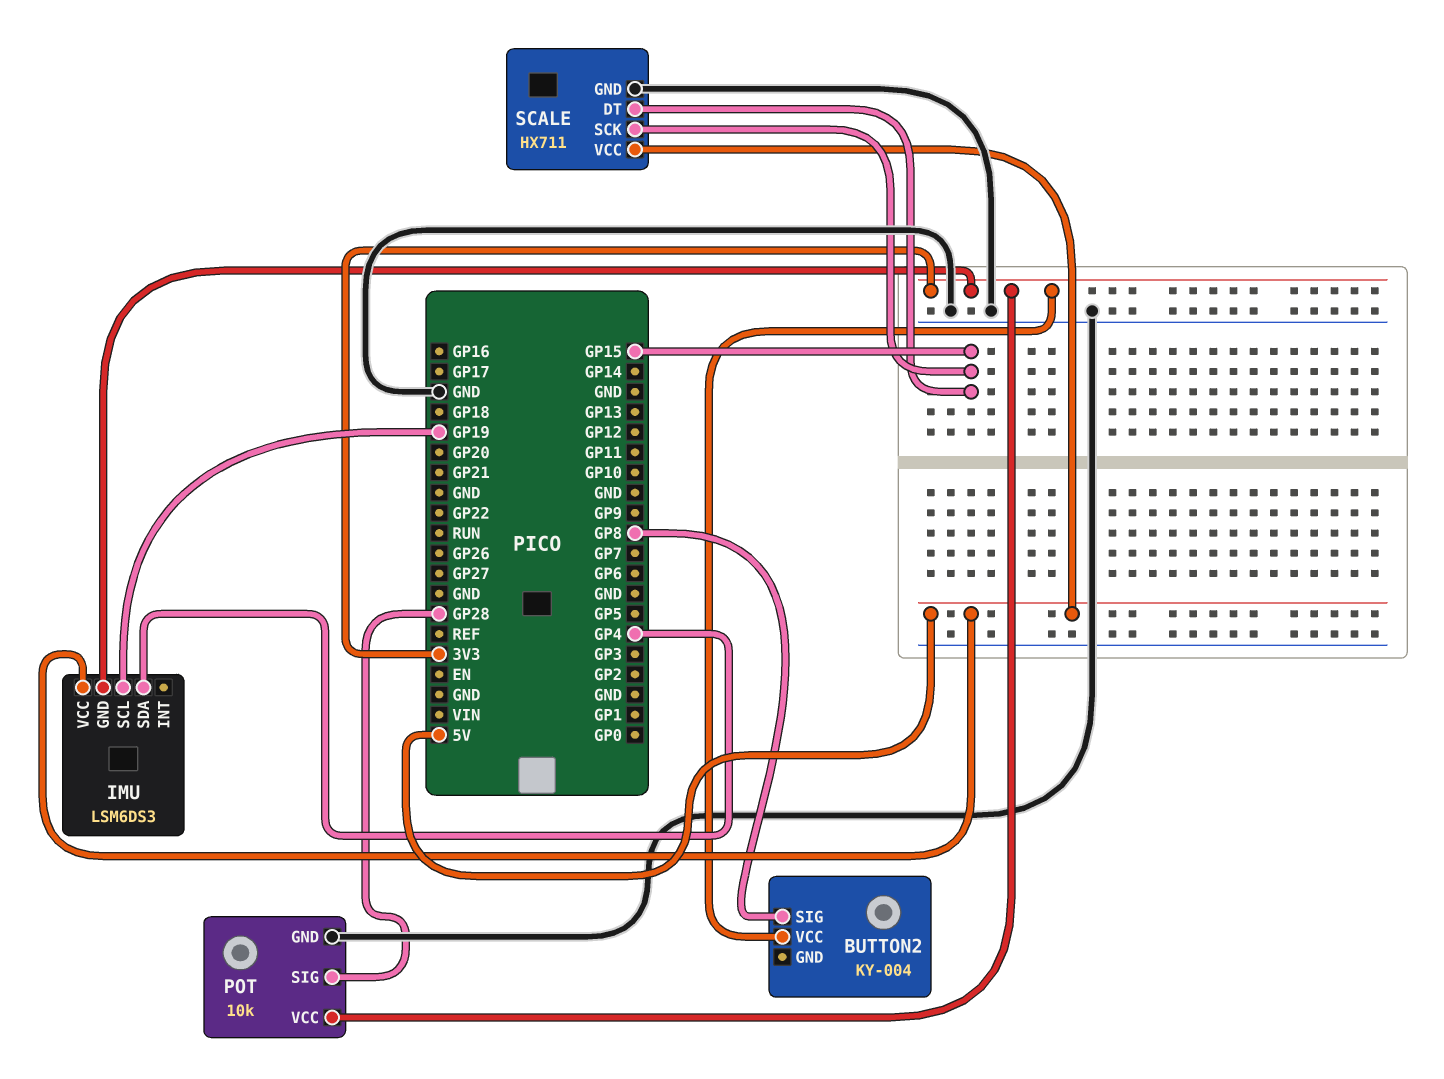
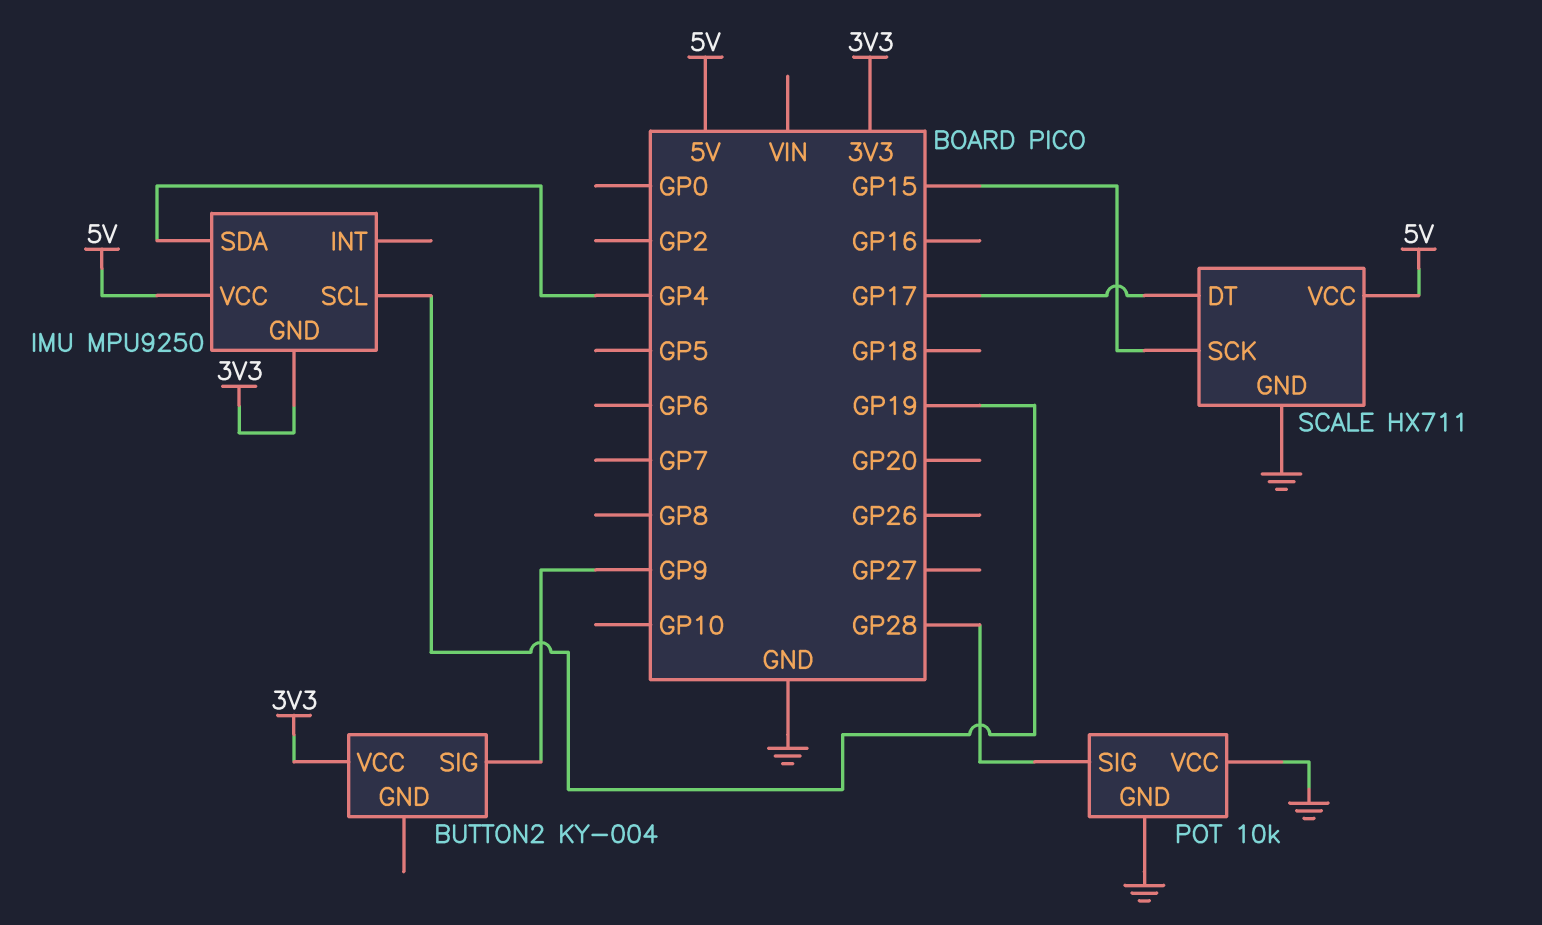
BUTTON2 pin SIG: GP8 -> GP9
IMU: LSM6DS3 -> MPU9250
POT pin VCC: 3V3 -> GND
SCALE pin DT: GP15 -> GP17

